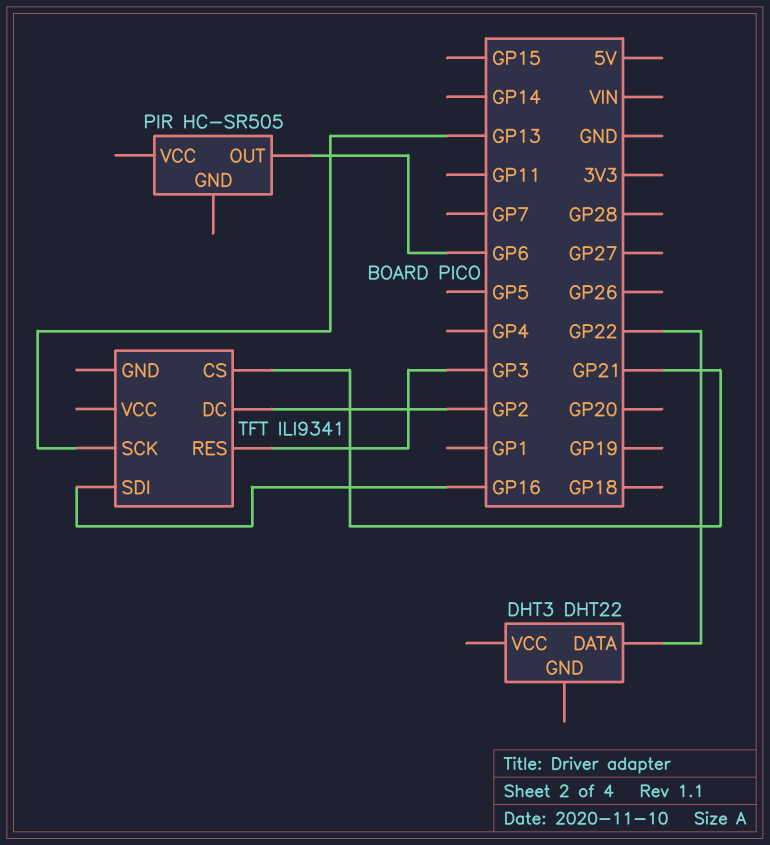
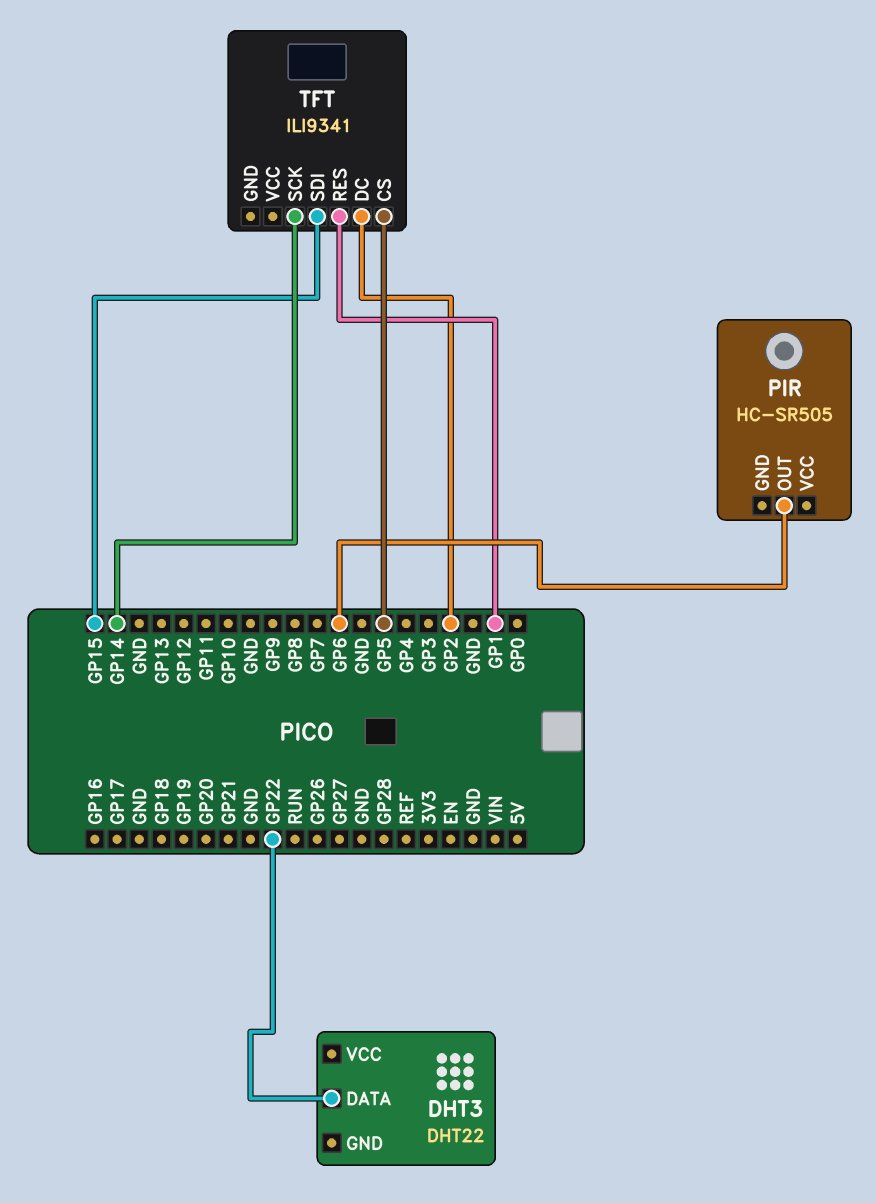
TFT pin CS: GP21 -> GP5
TFT pin RES: GP3 -> GP1
TFT pin SCK: GP13 -> GP14
TFT pin SDI: GP16 -> GP15

